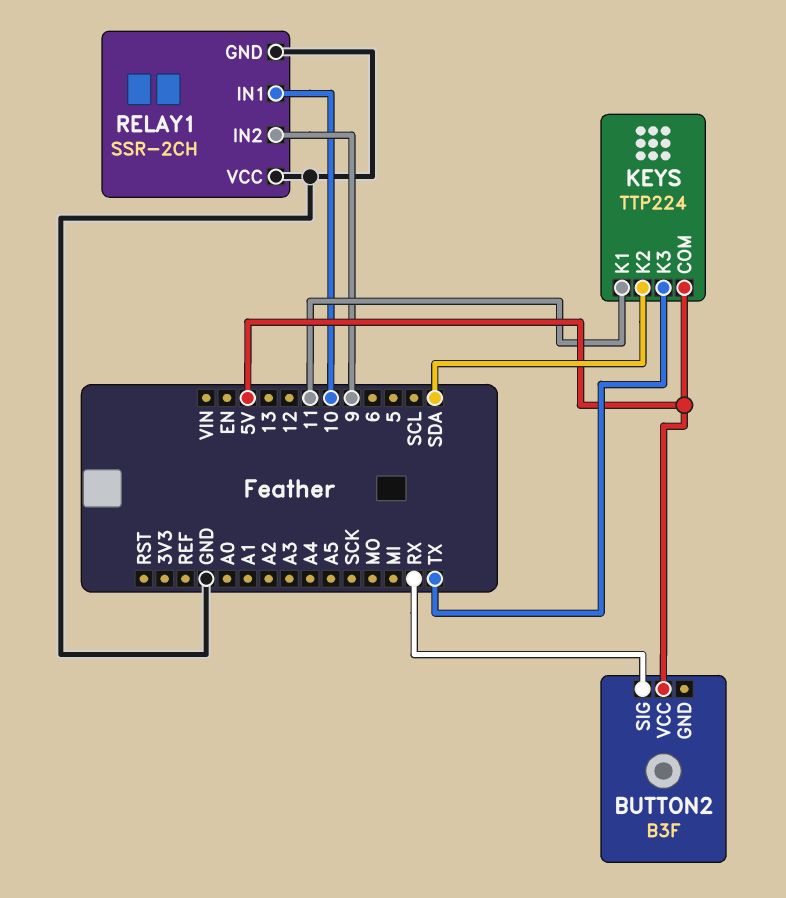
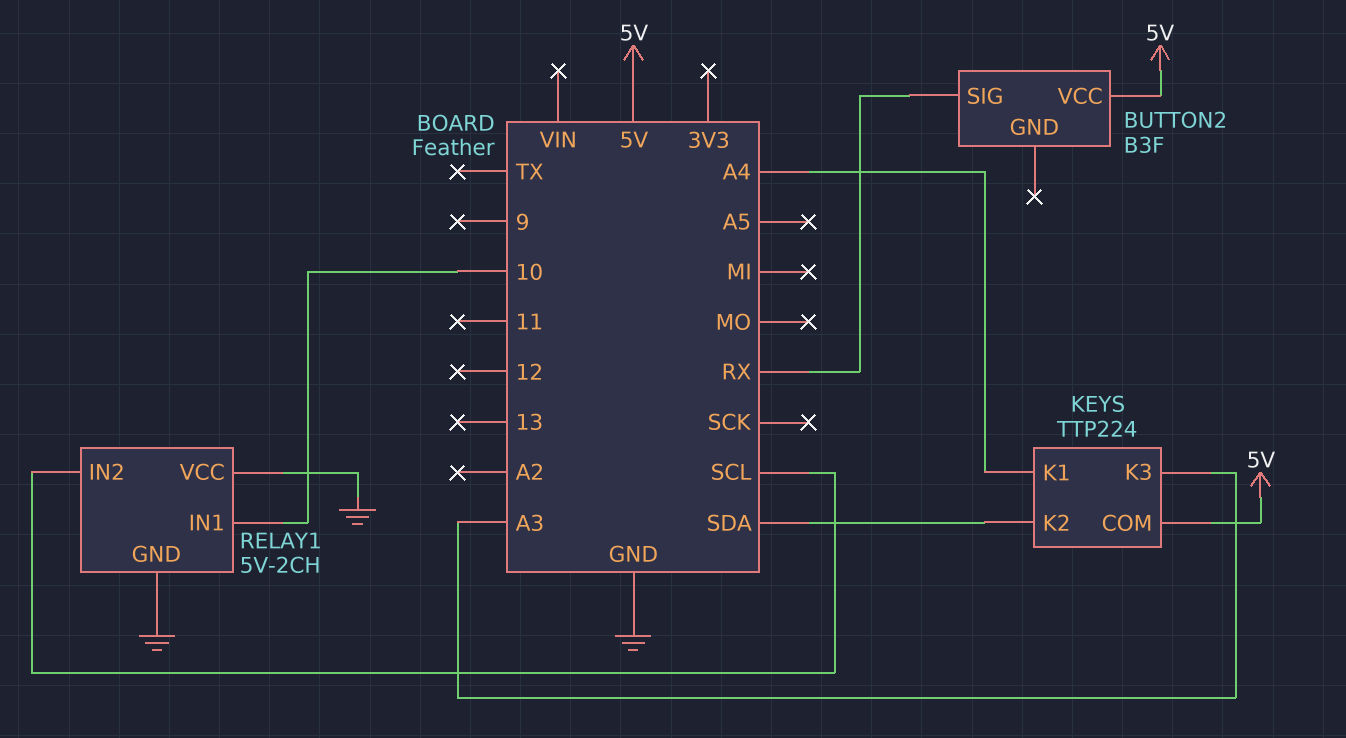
KEYS pin K1: 11 -> A4
KEYS pin K3: TX -> A3
RELAY1: SSR-2CH -> 5V-2CH
RELAY1 pin IN2: 9 -> SCL

